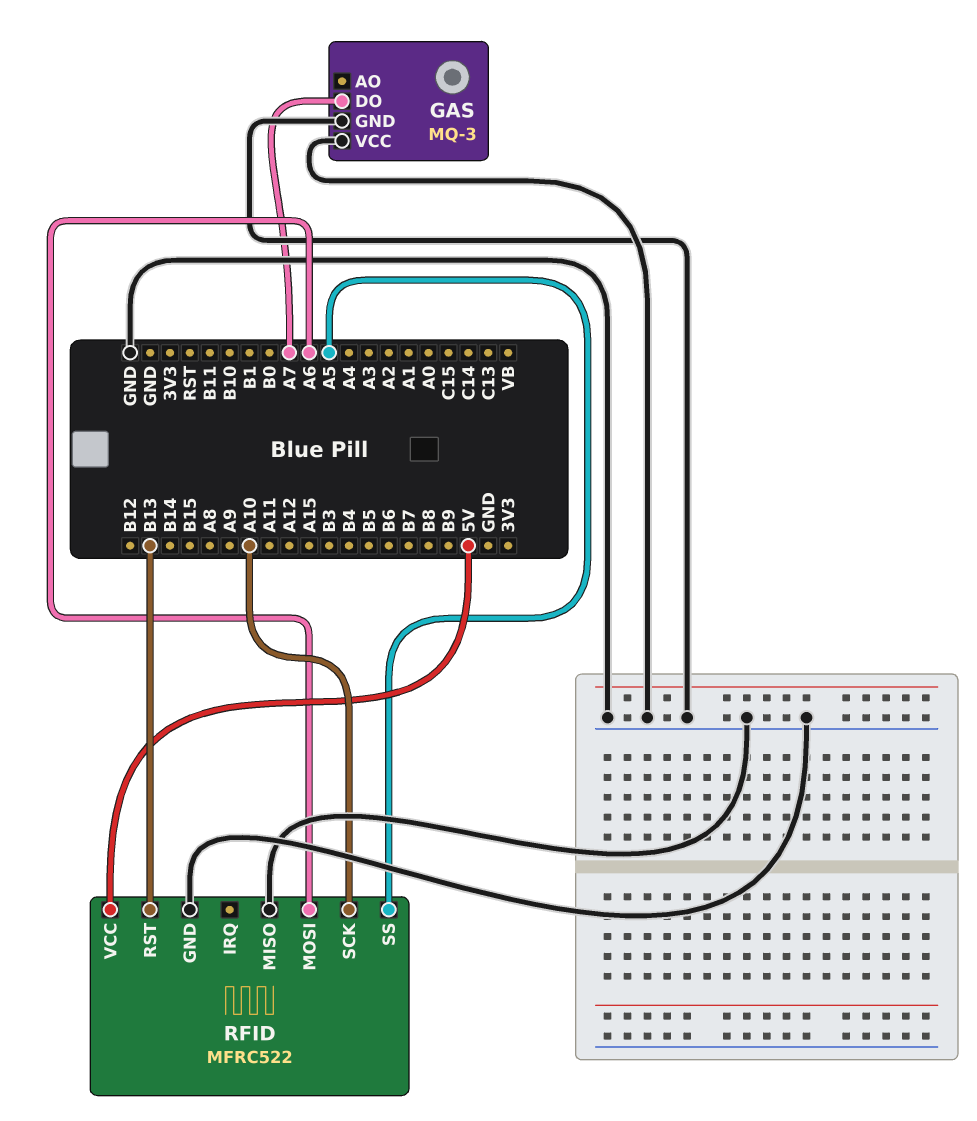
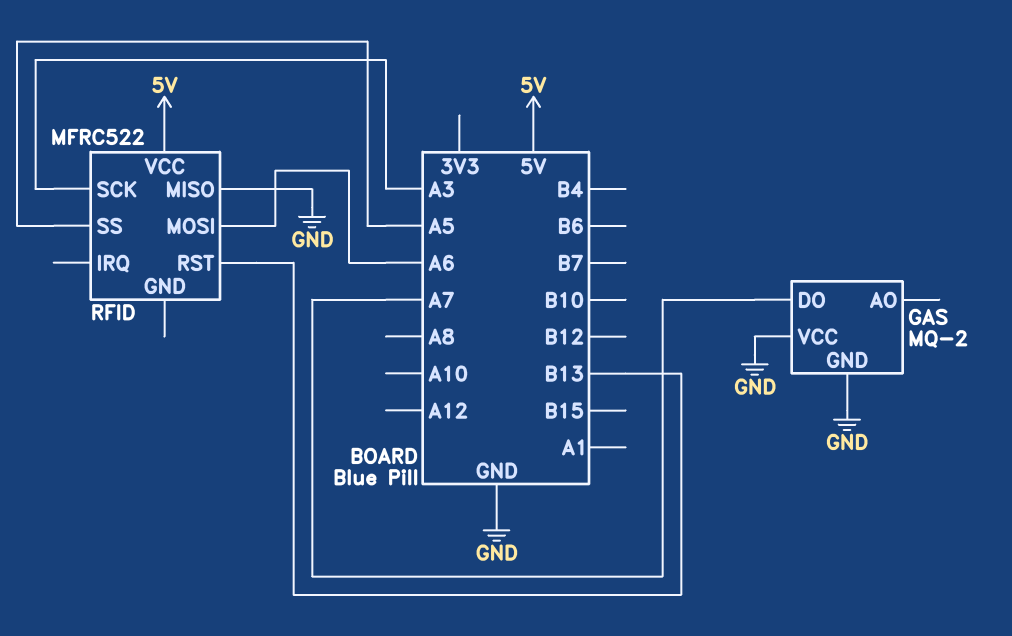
GAS: MQ-3 -> MQ-2
RFID pin GND: GND -> none
RFID pin SCK: A10 -> A3

